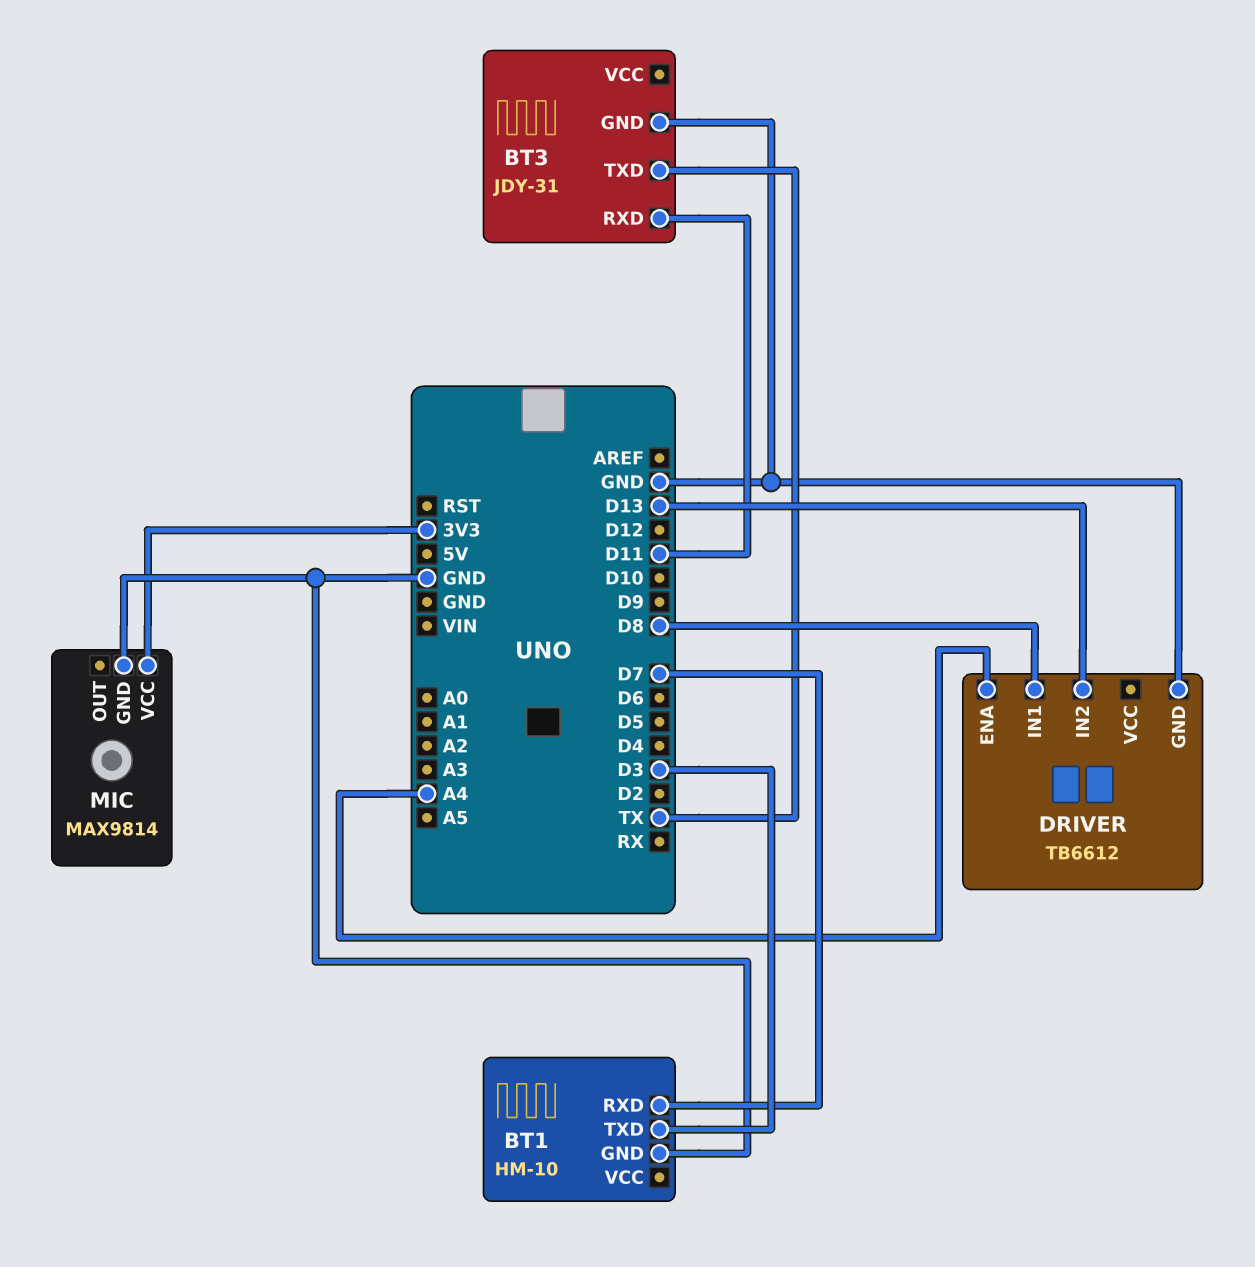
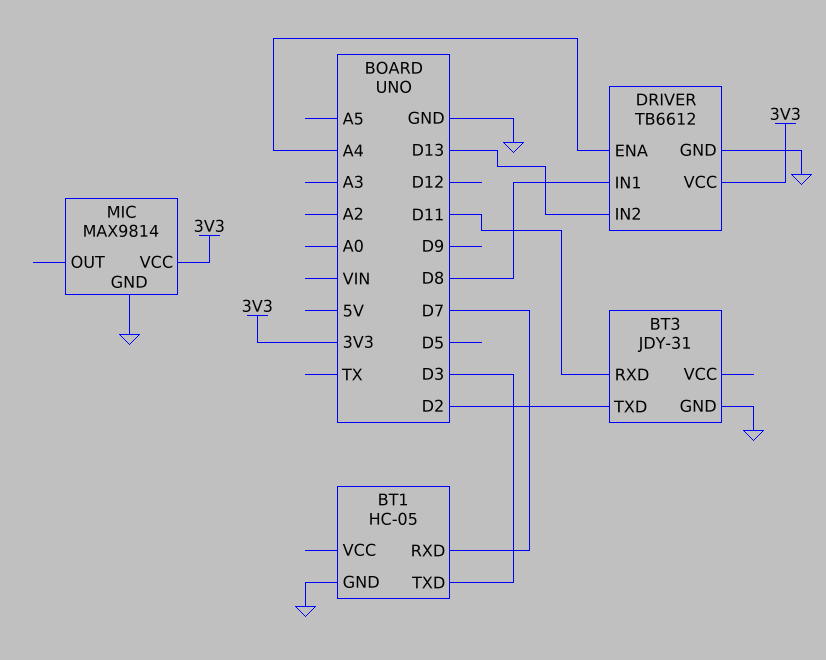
BT1: HM-10 -> HC-05
BT3 pin TXD: TX -> D2
DRIVER pin VCC: none -> 3V3

